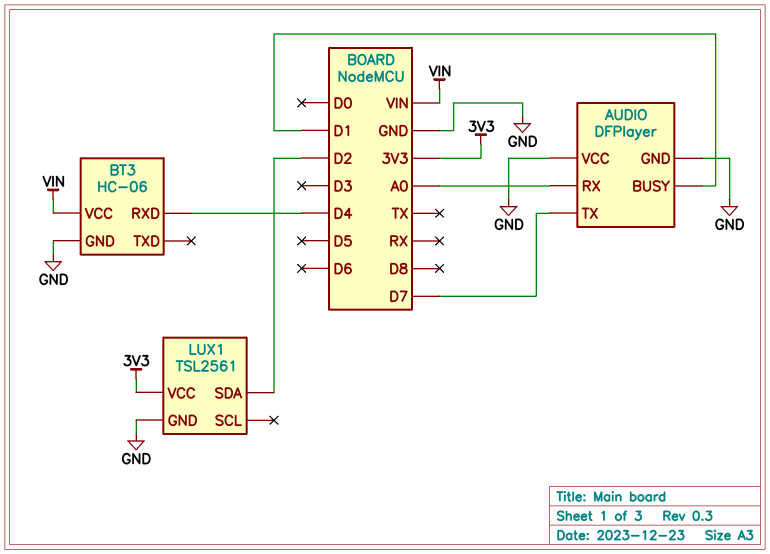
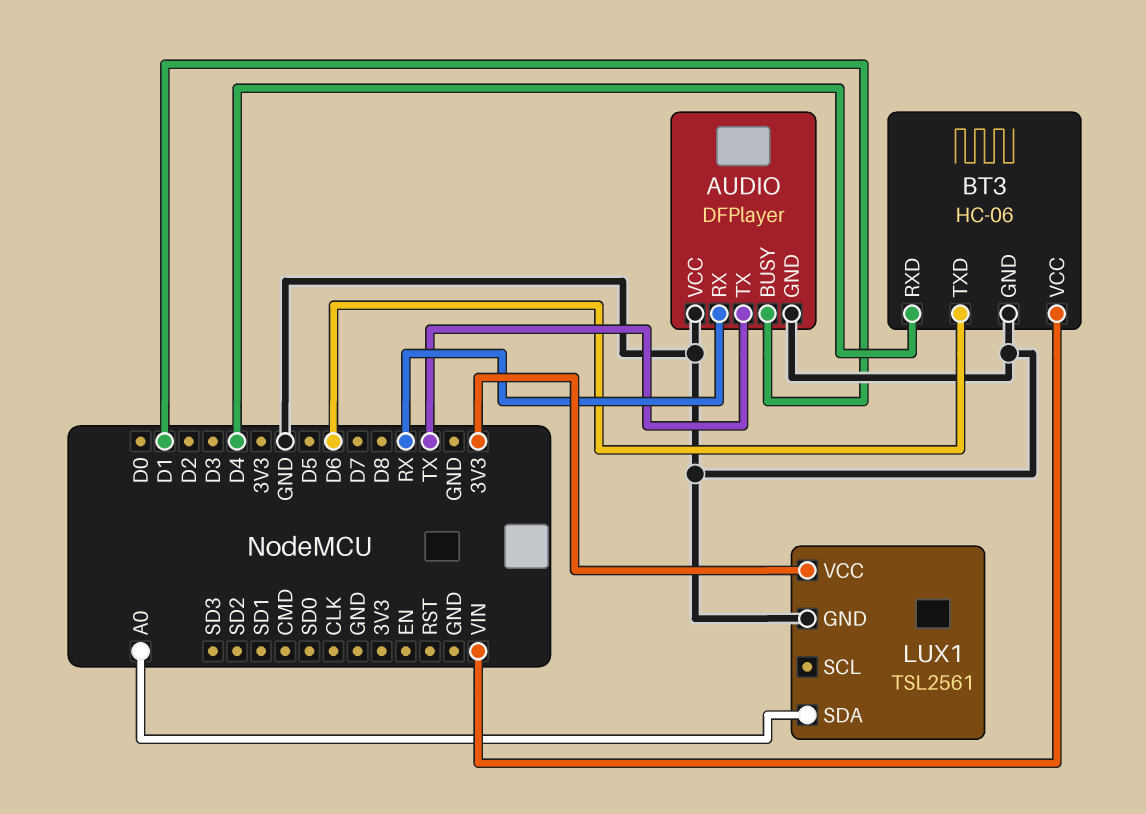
AUDIO pin RX: A0 -> RX
AUDIO pin TX: D7 -> TX
BT3 pin TXD: none -> D6
LUX1 pin SDA: D2 -> A0

